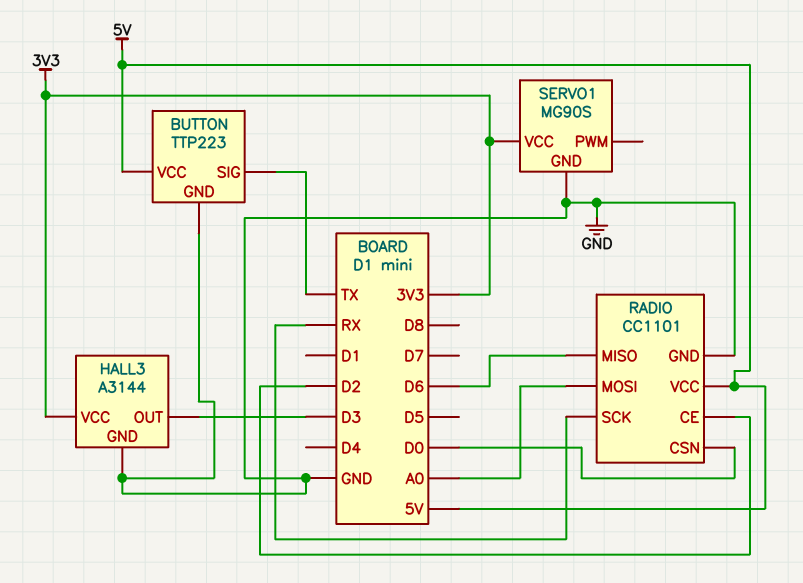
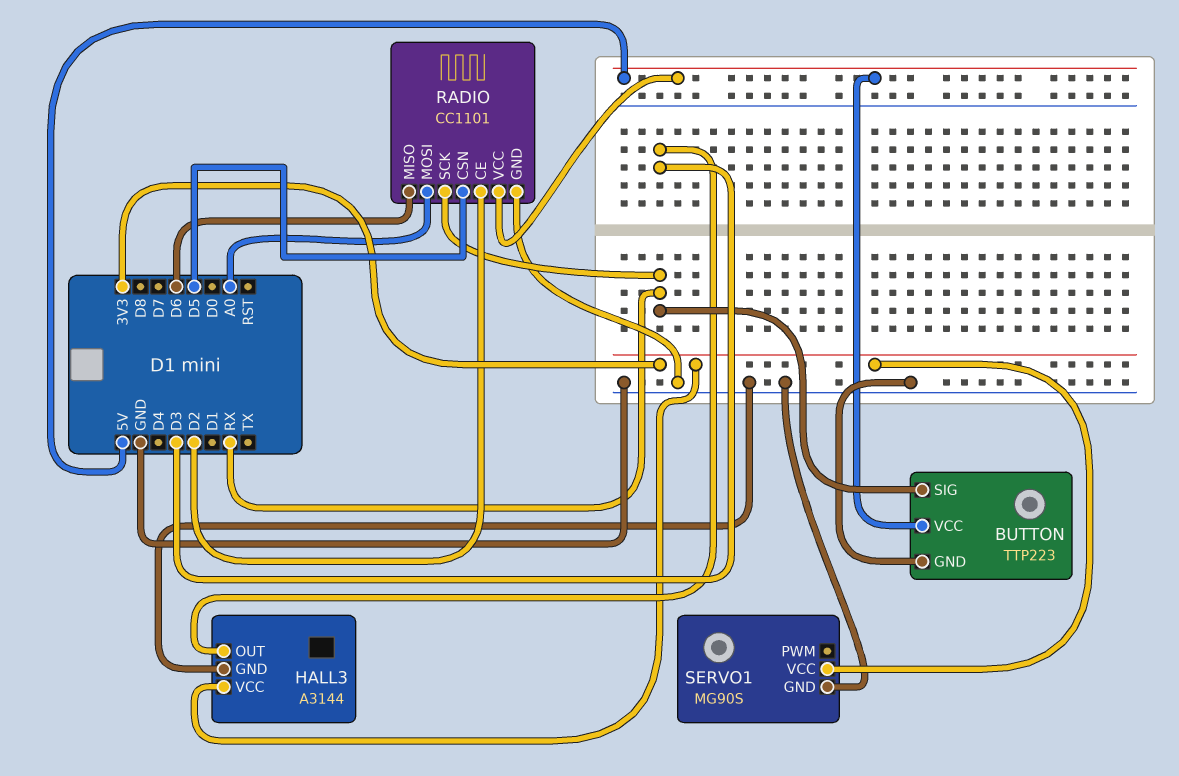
BUTTON pin SIG: TX -> RX
RADIO pin CSN: D0 -> D5

